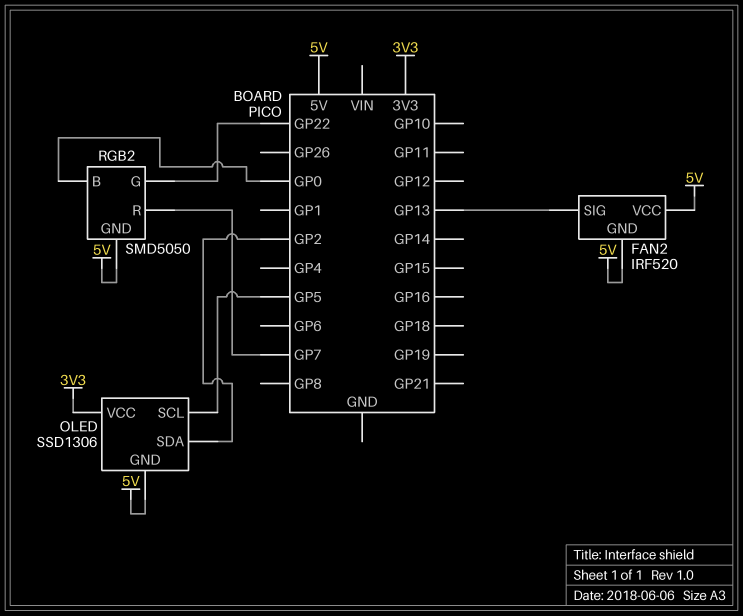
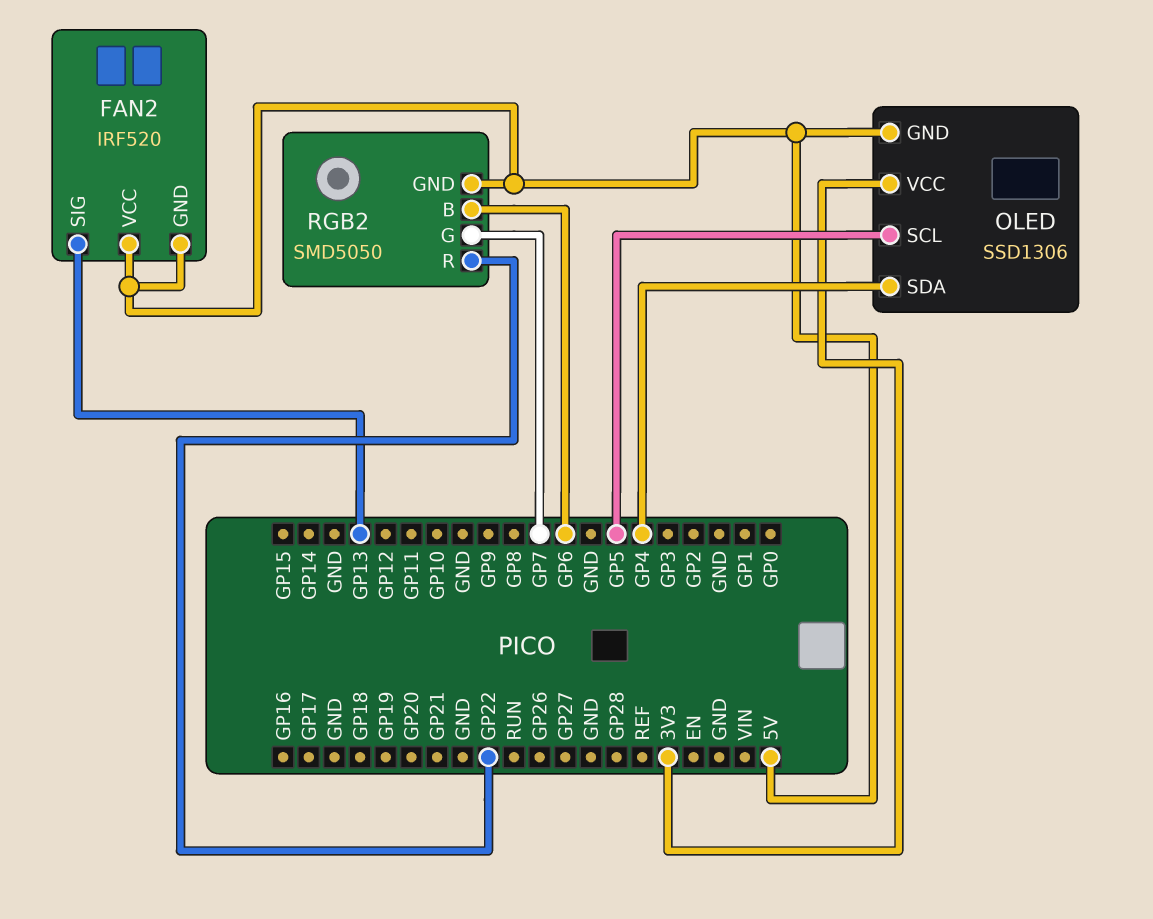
OLED pin SDA: GP2 -> GP4
RGB2 pin B: GP0 -> GP6
RGB2 pin G: GP22 -> GP7
RGB2 pin R: GP7 -> GP22

